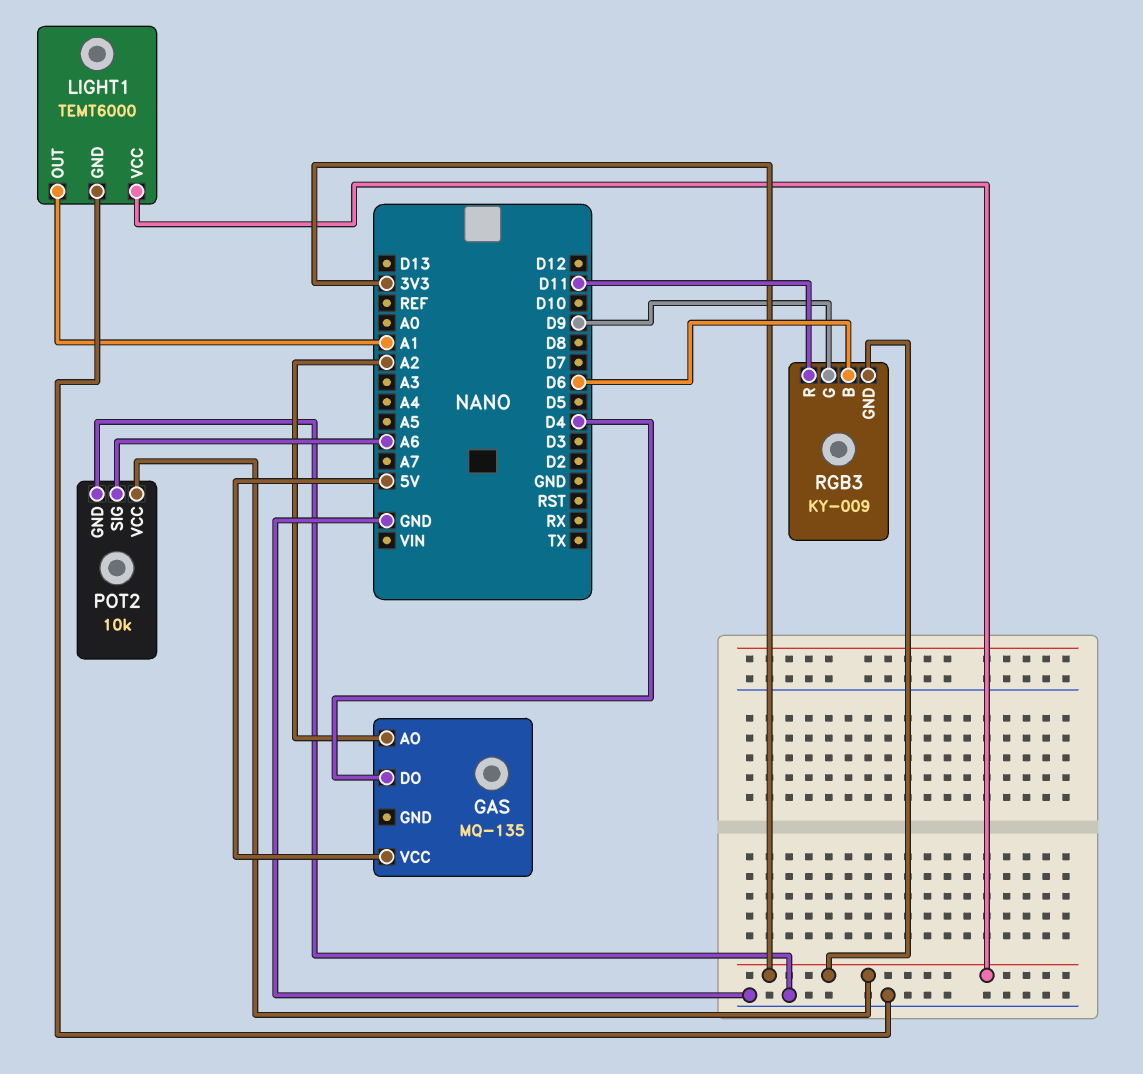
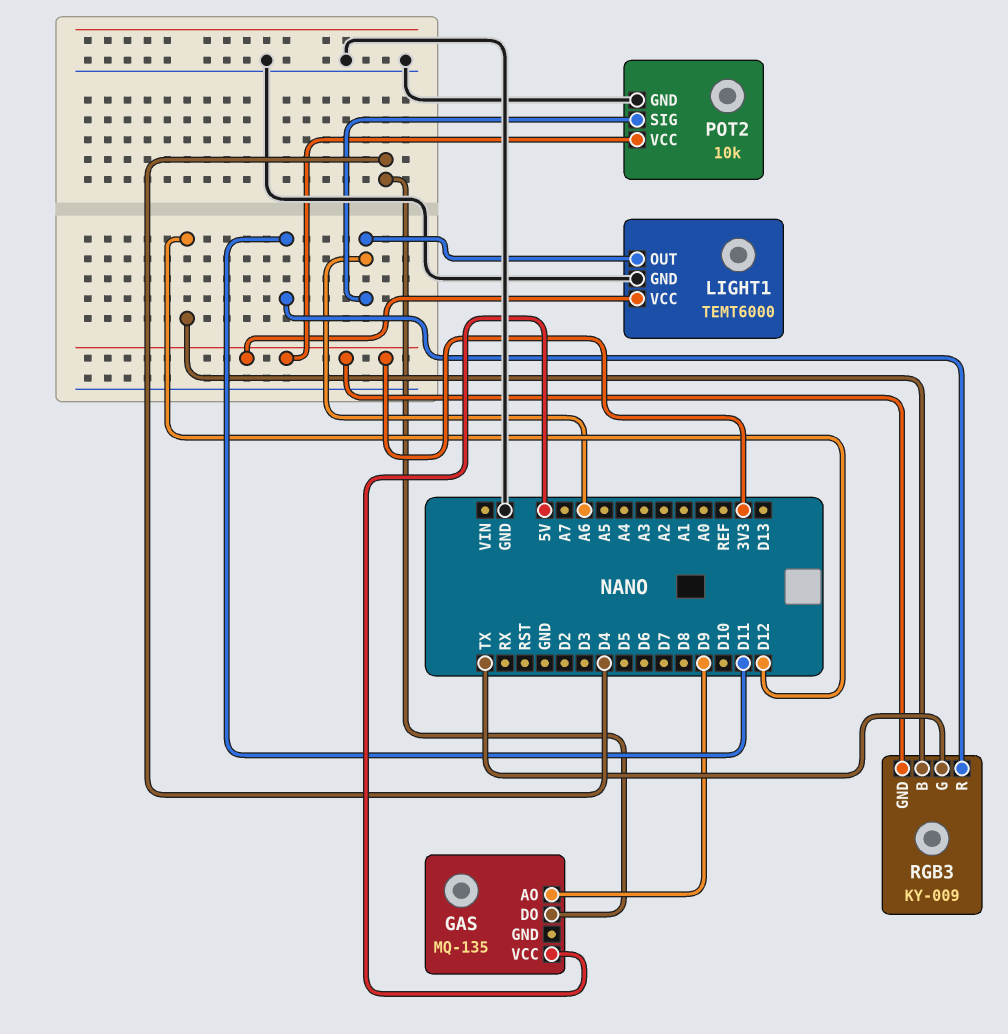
GAS pin AO: A2 -> D9
LIGHT1 pin OUT: A1 -> A6
RGB3 pin B: D6 -> D12
RGB3 pin G: D9 -> TX

